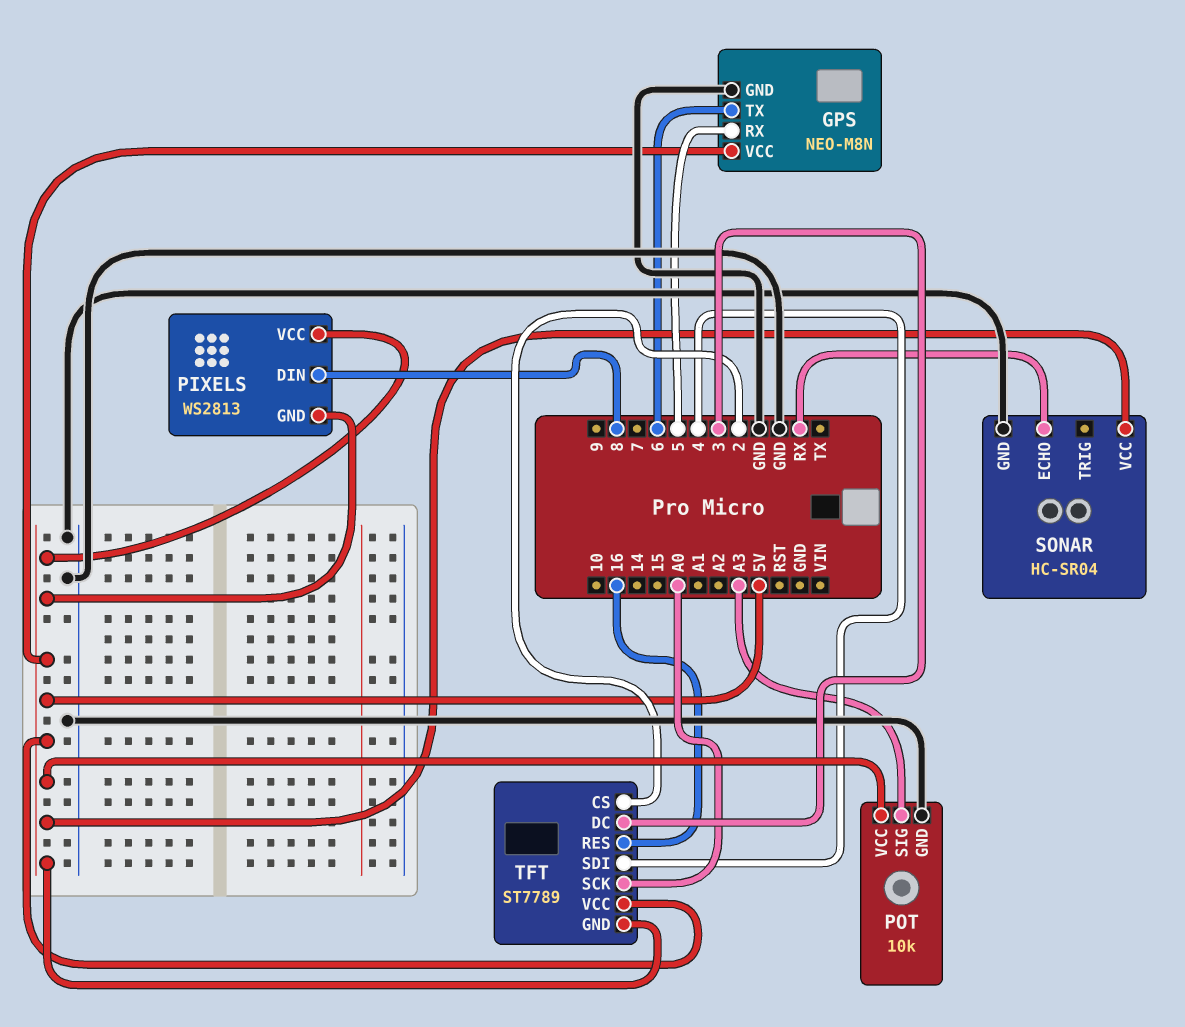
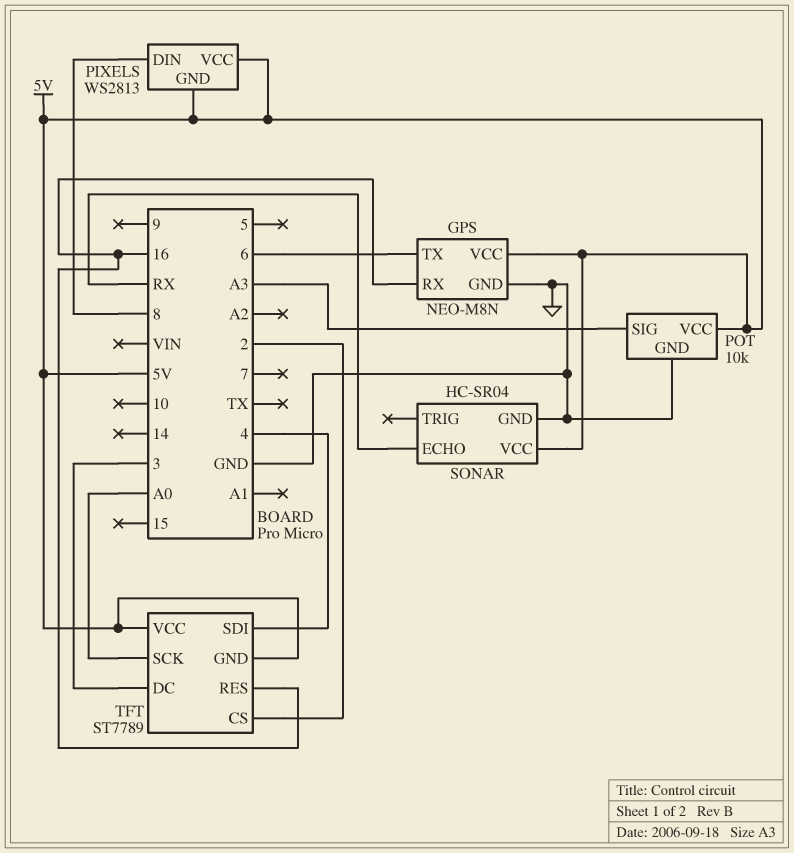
GPS pin RX: 5 -> 16

